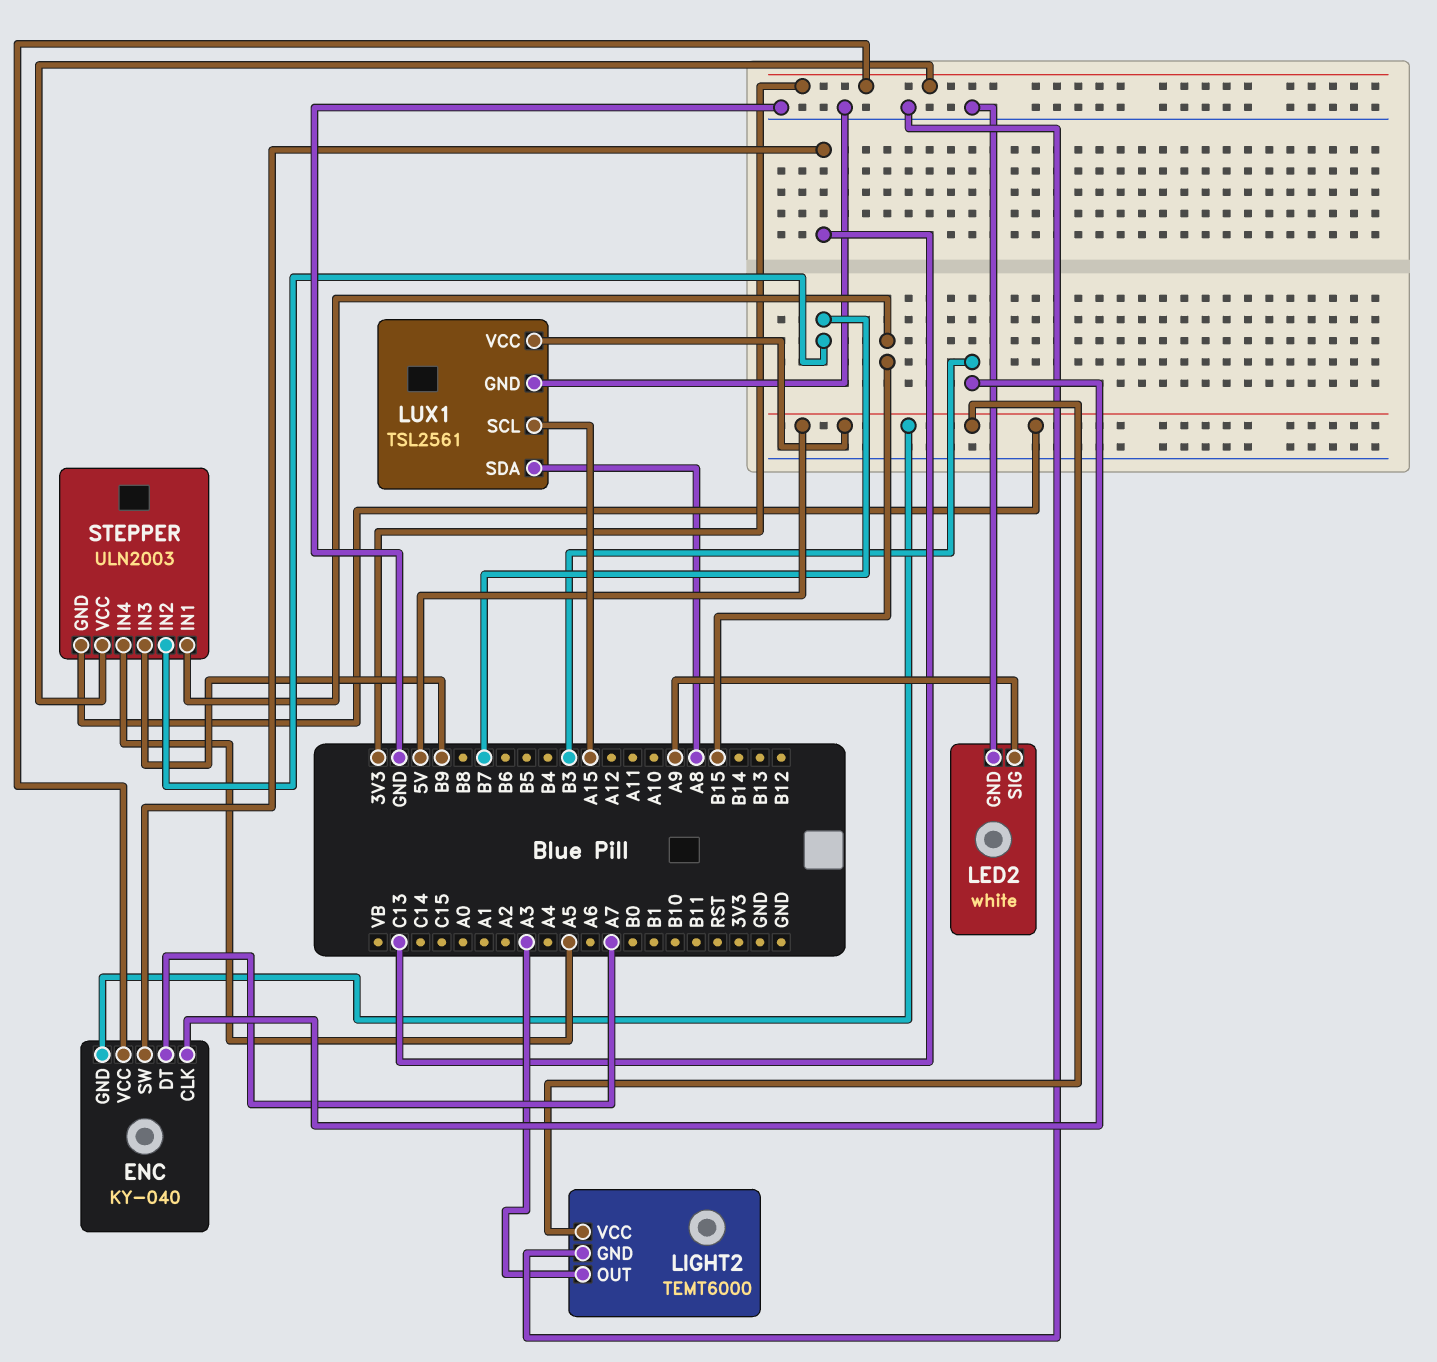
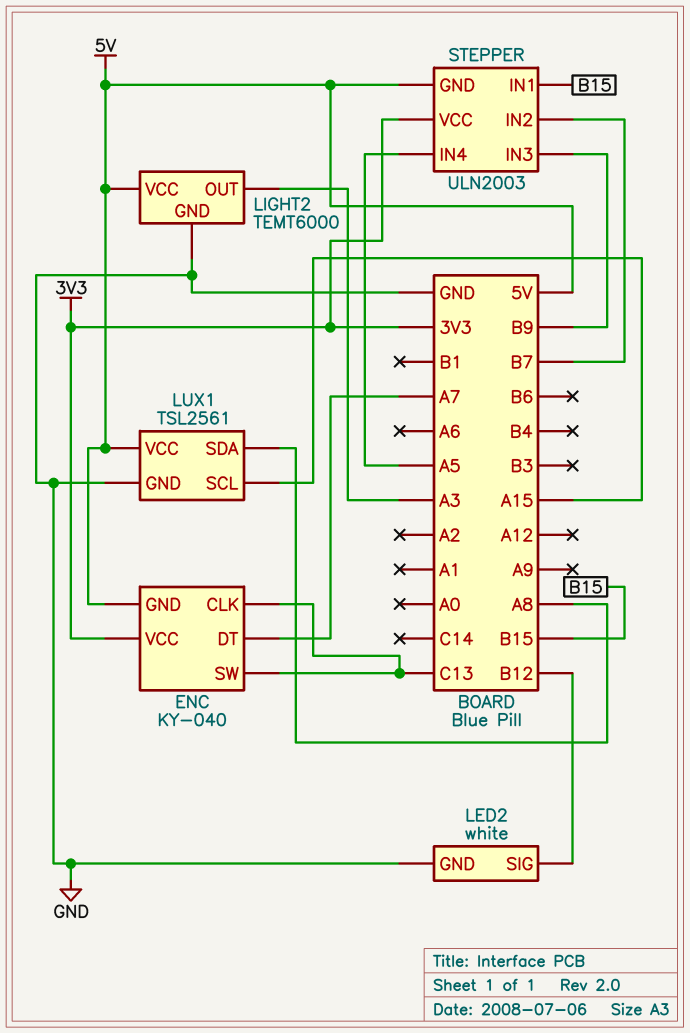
ENC pin CLK: B3 -> C13
LED2 pin SIG: A9 -> B12

